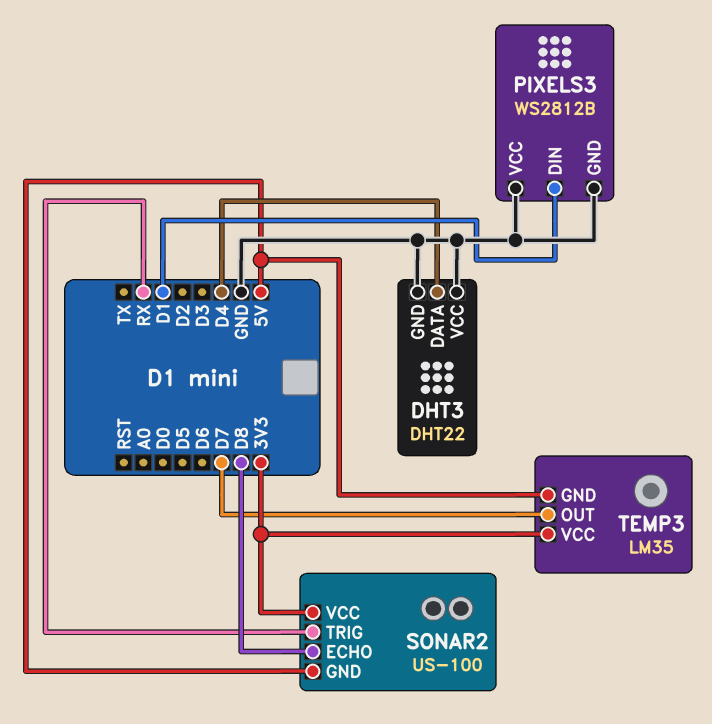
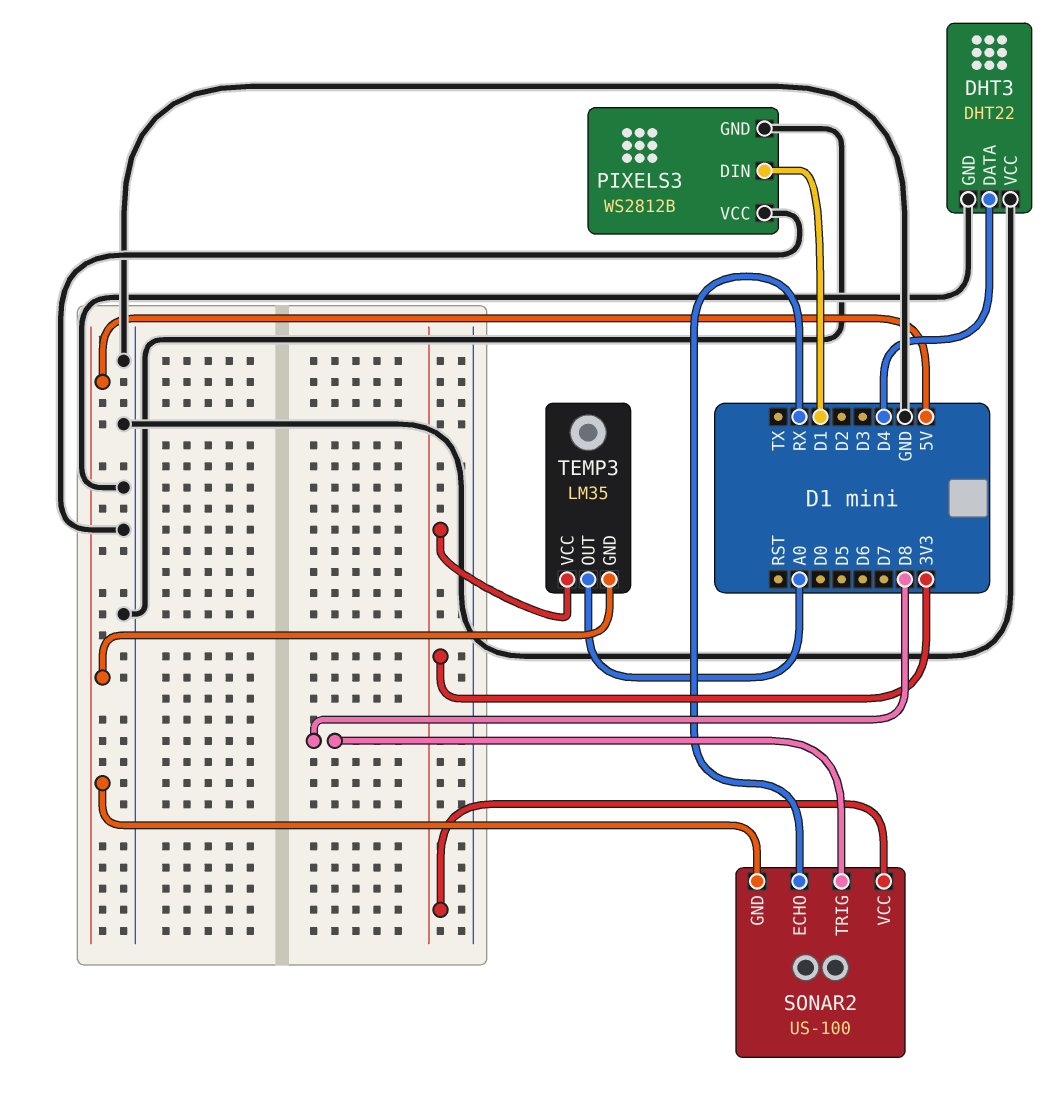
SONAR2 pin ECHO: D8 -> RX
SONAR2 pin TRIG: RX -> D8
TEMP3 pin OUT: D7 -> A0

